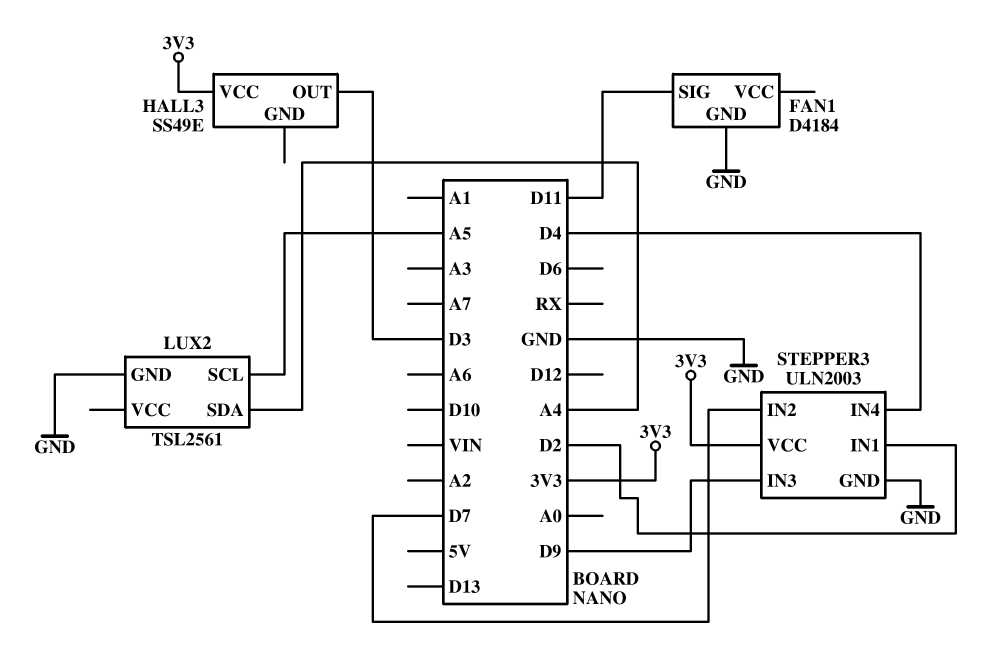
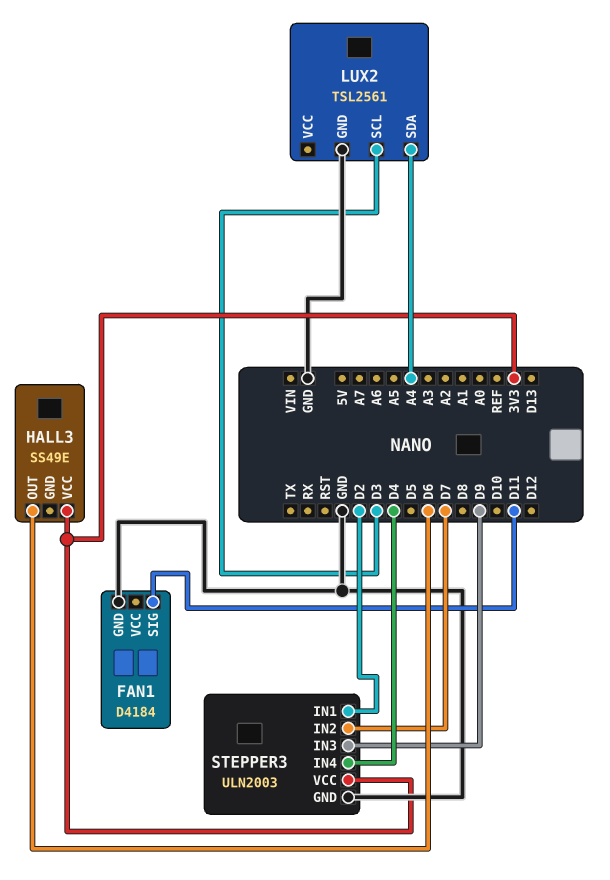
HALL3 pin OUT: D3 -> D6
LUX2 pin SCL: A5 -> D3

